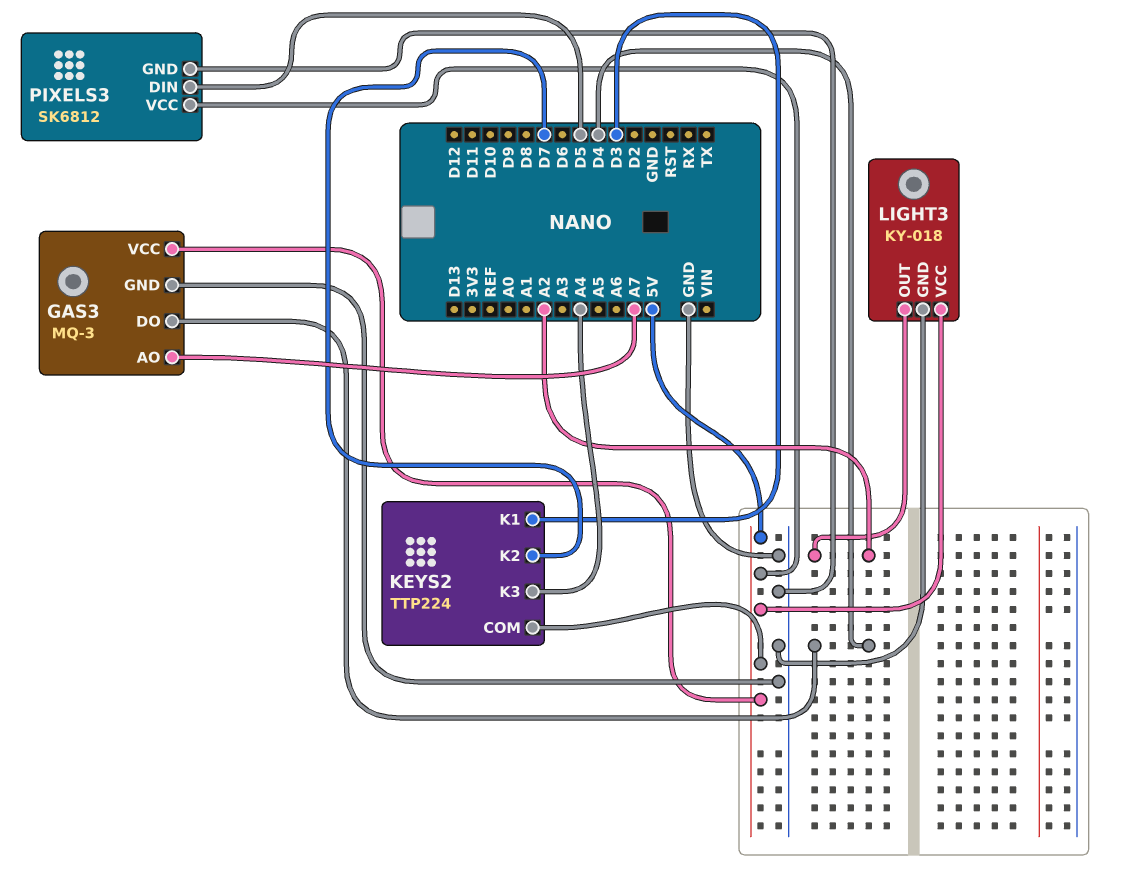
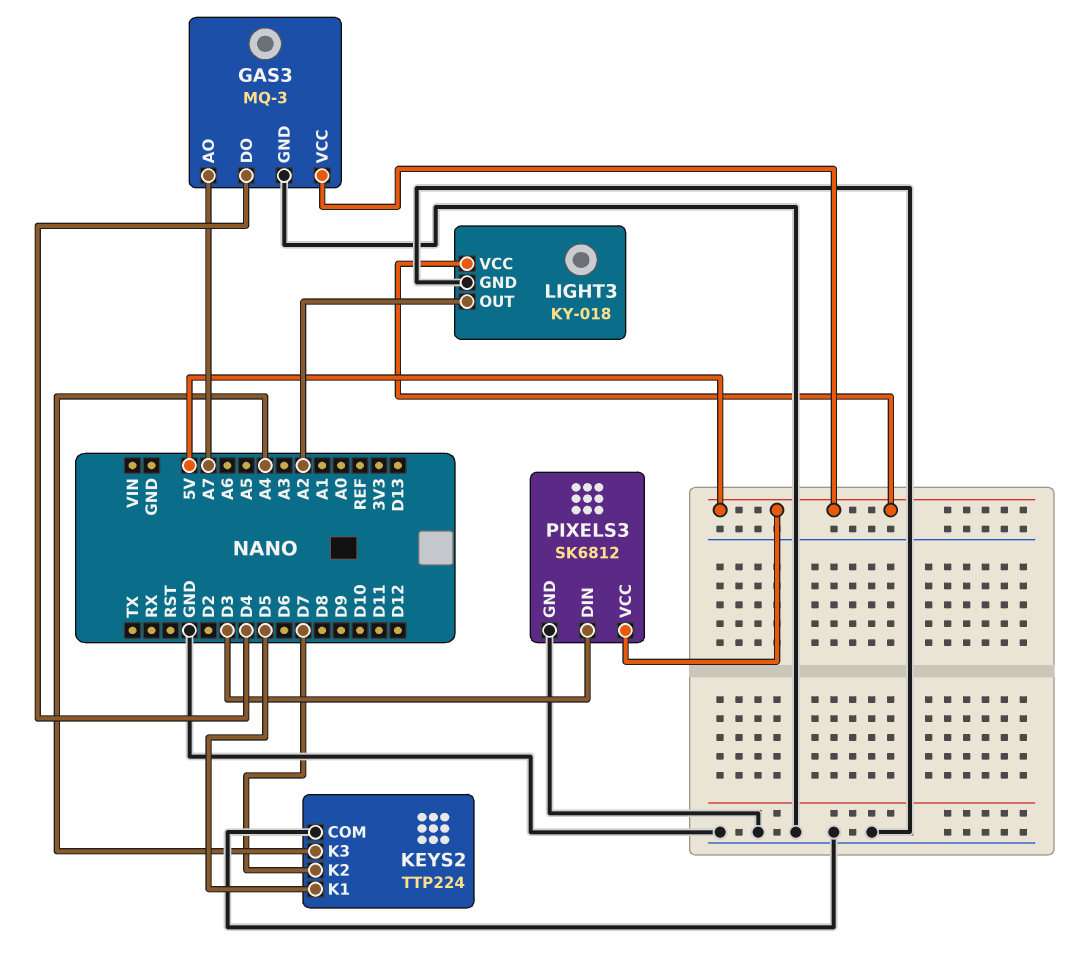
KEYS2 pin COM: 5V -> GND
KEYS2 pin K1: D3 -> D5
PIXELS3 pin DIN: D5 -> D3

